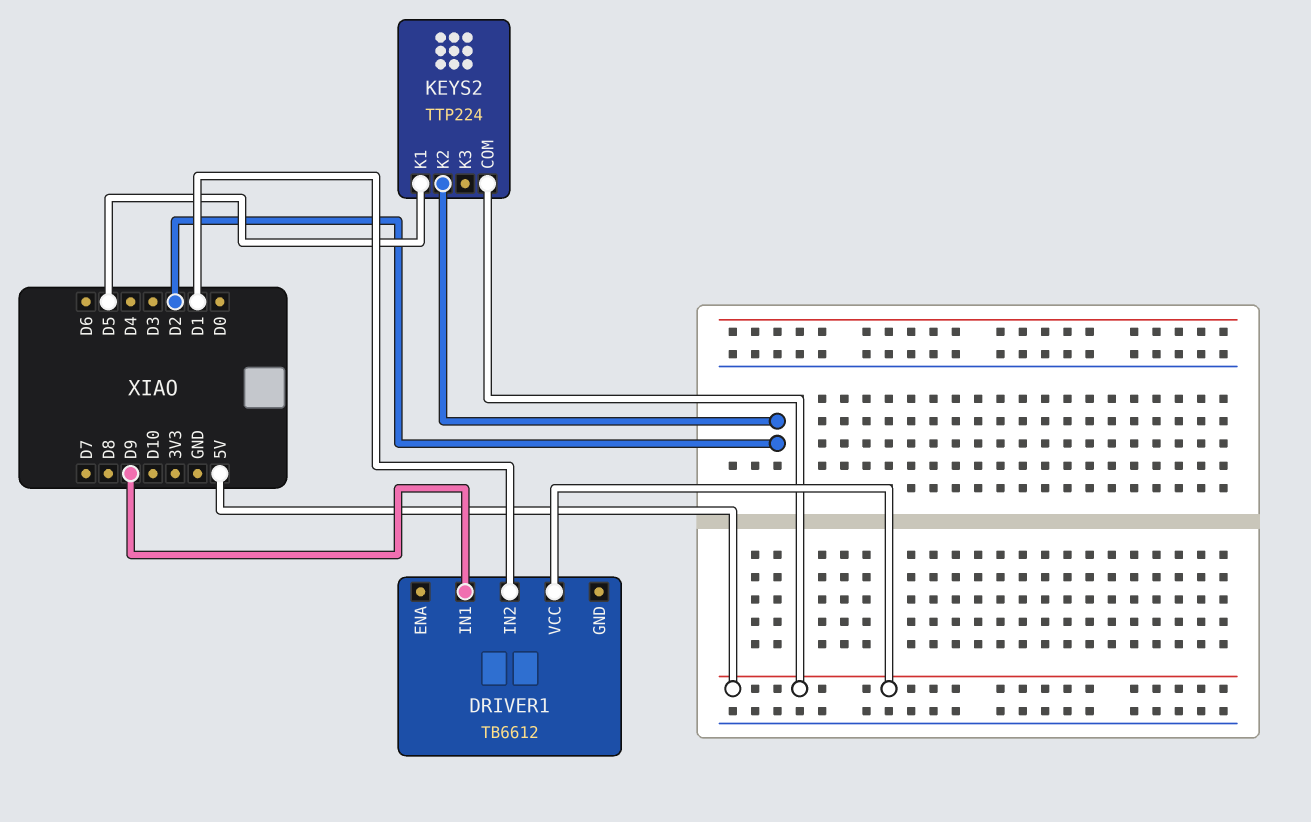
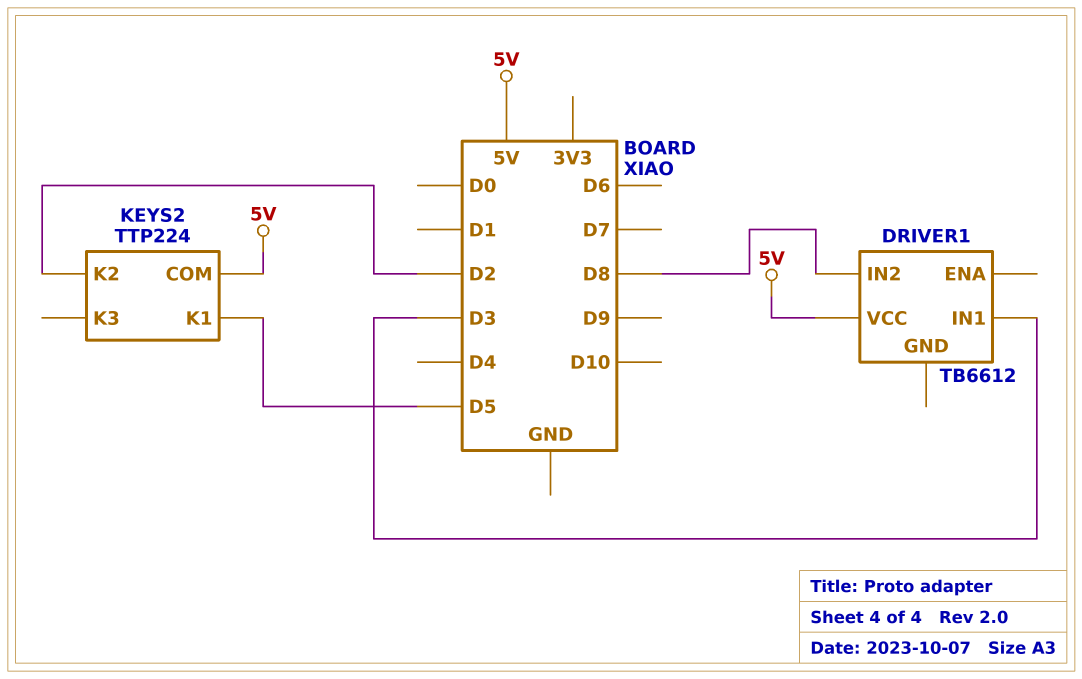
DRIVER1 pin IN1: D9 -> D3
DRIVER1 pin IN2: D1 -> D8

